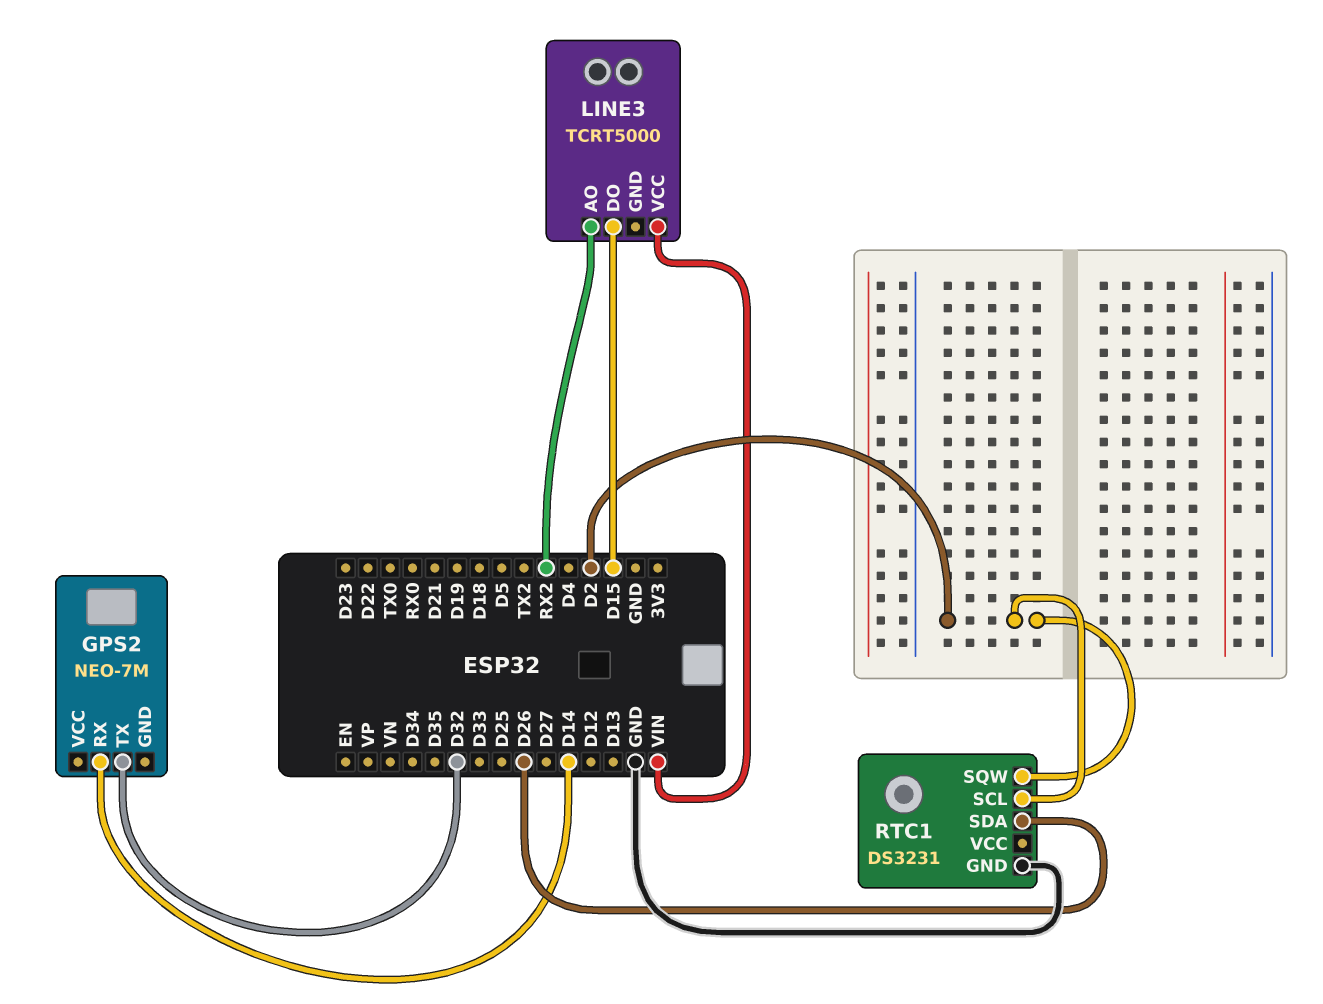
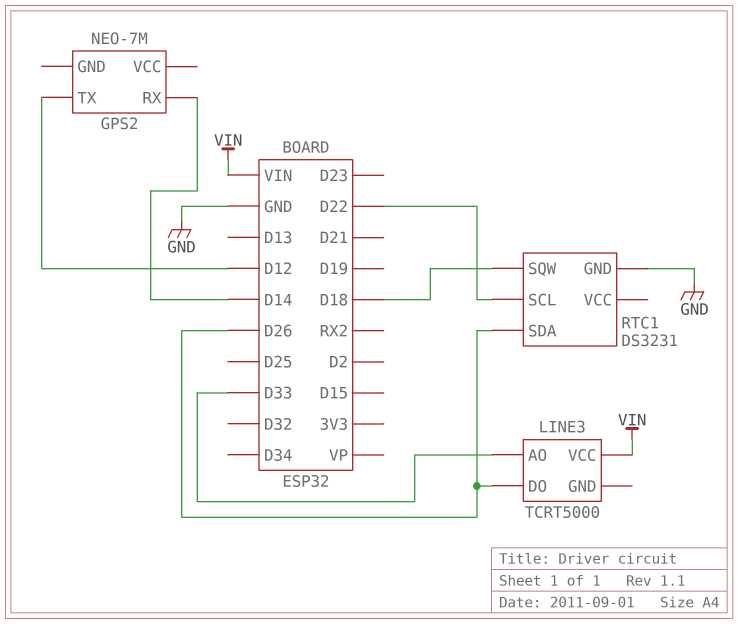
GPS2 pin TX: D32 -> D12
LINE3 pin AO: RX2 -> D33
LINE3 pin DO: D15 -> D26
RTC1 pin SCL: D2 -> D22
RTC1 pin SQW: D2 -> D18

